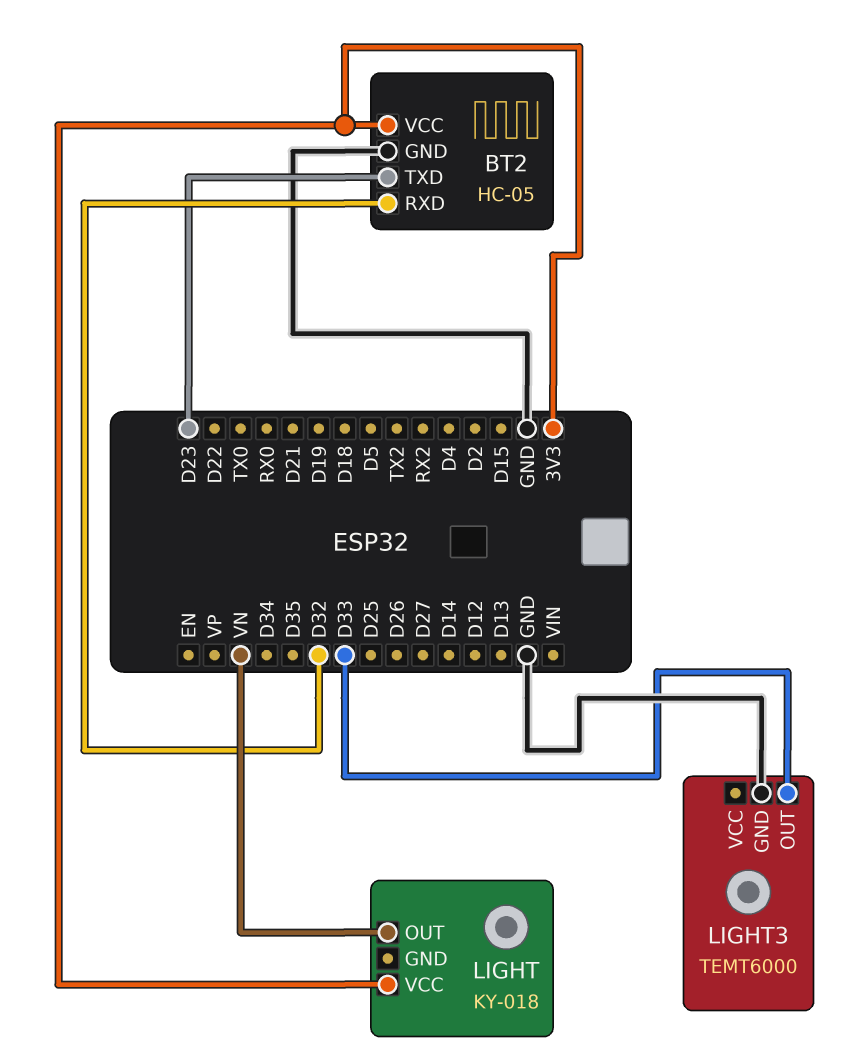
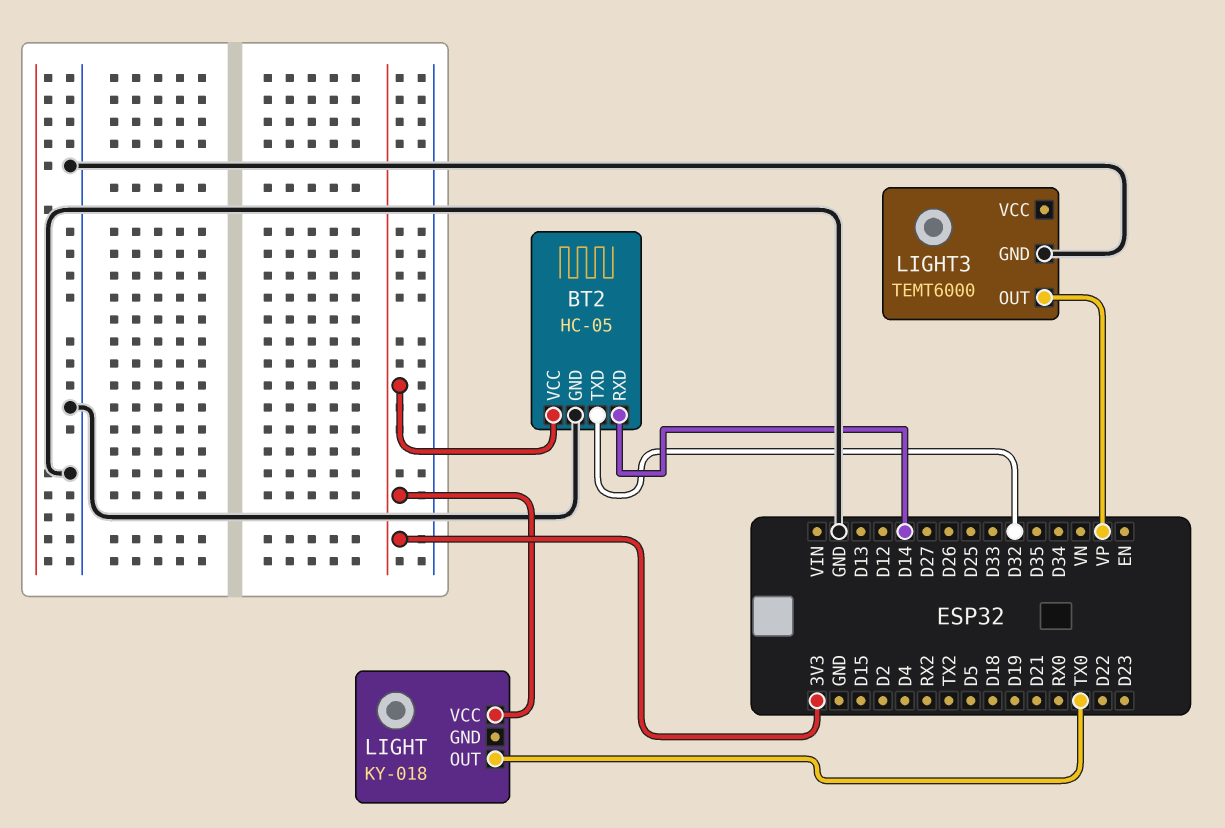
BT2 pin RXD: D32 -> D14
BT2 pin TXD: D23 -> D32
LIGHT pin OUT: VN -> TX0
LIGHT3 pin OUT: D33 -> VP

